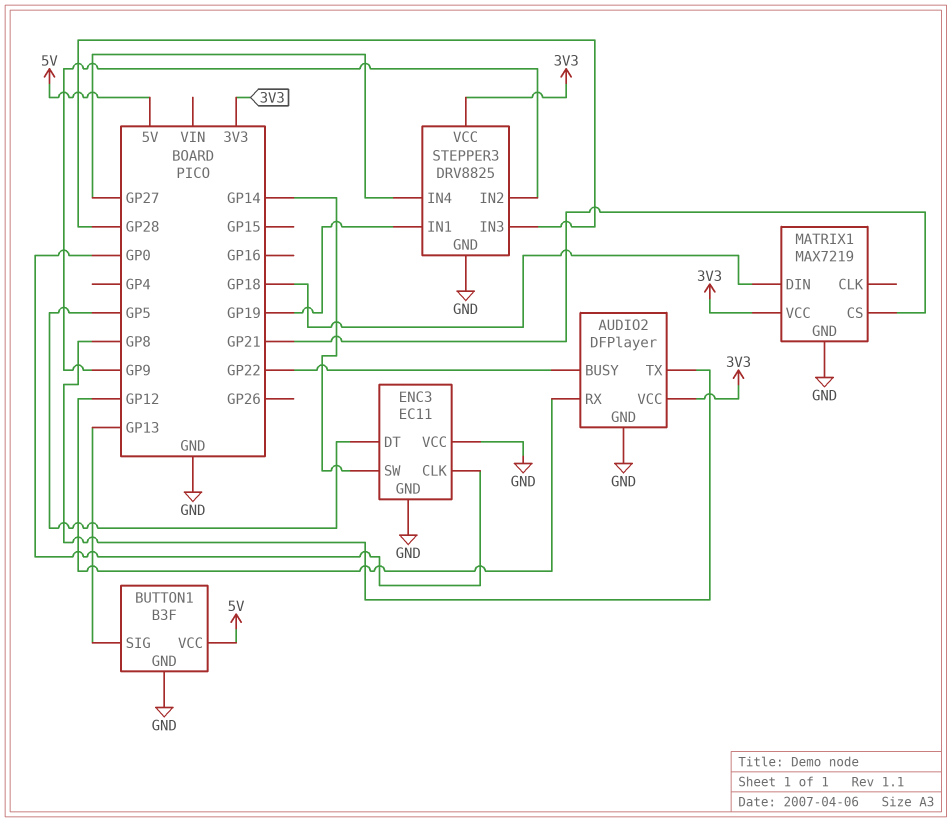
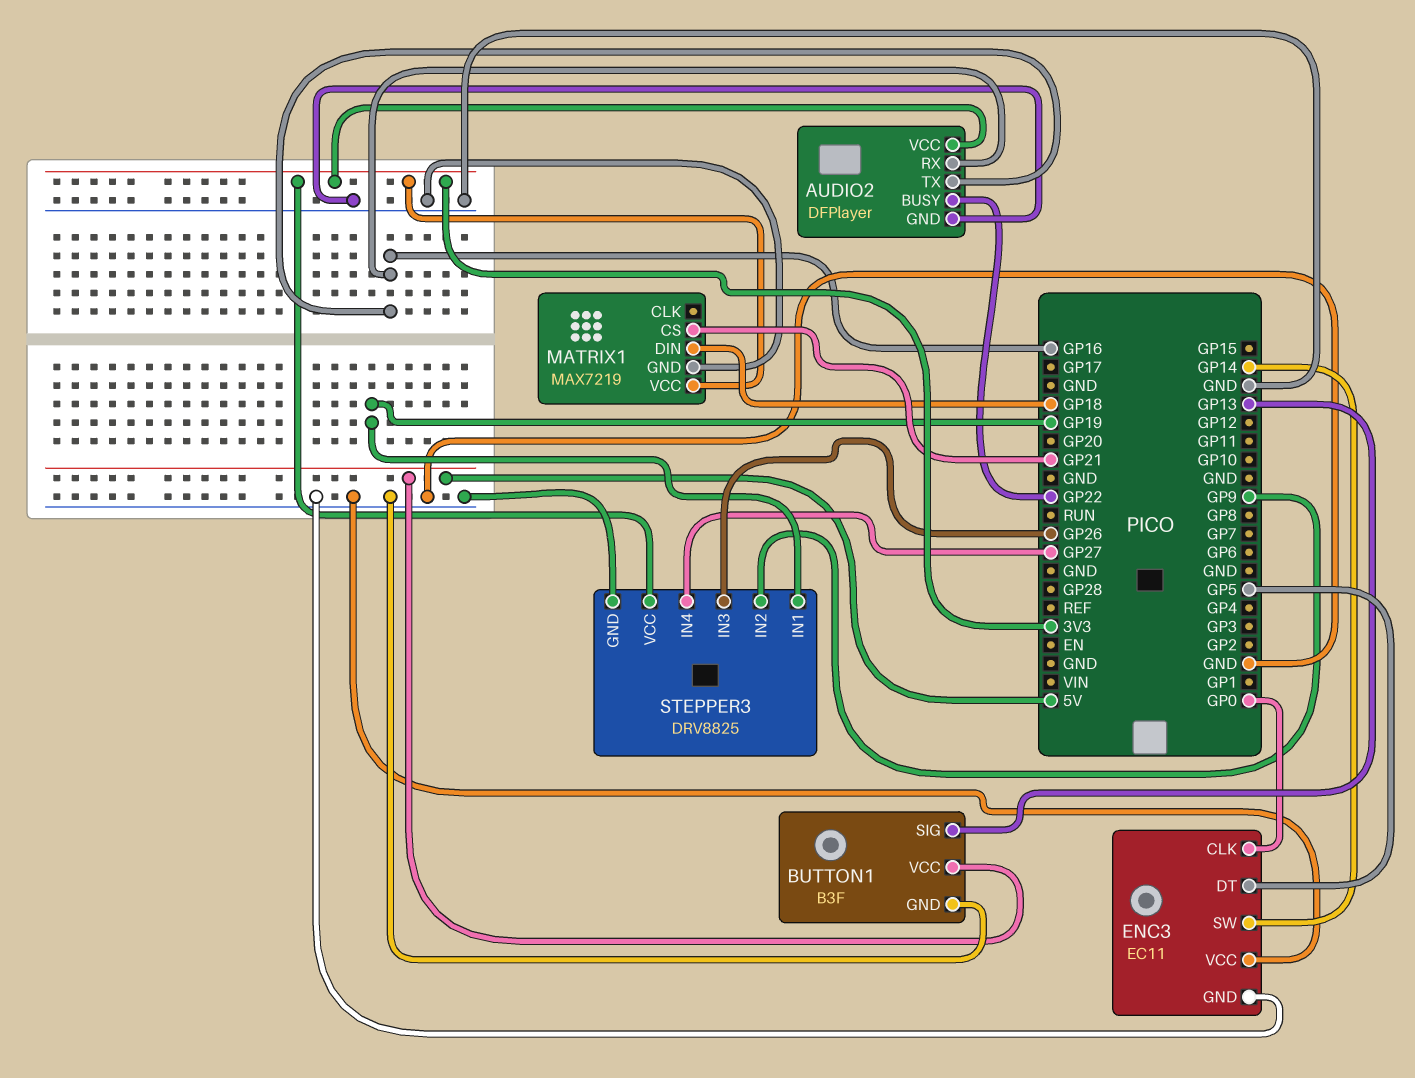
AUDIO2 pin RX: GP12 -> GP16
AUDIO2 pin TX: GP8 -> GP16
STEPPER3 pin IN3: GP28 -> GP26

